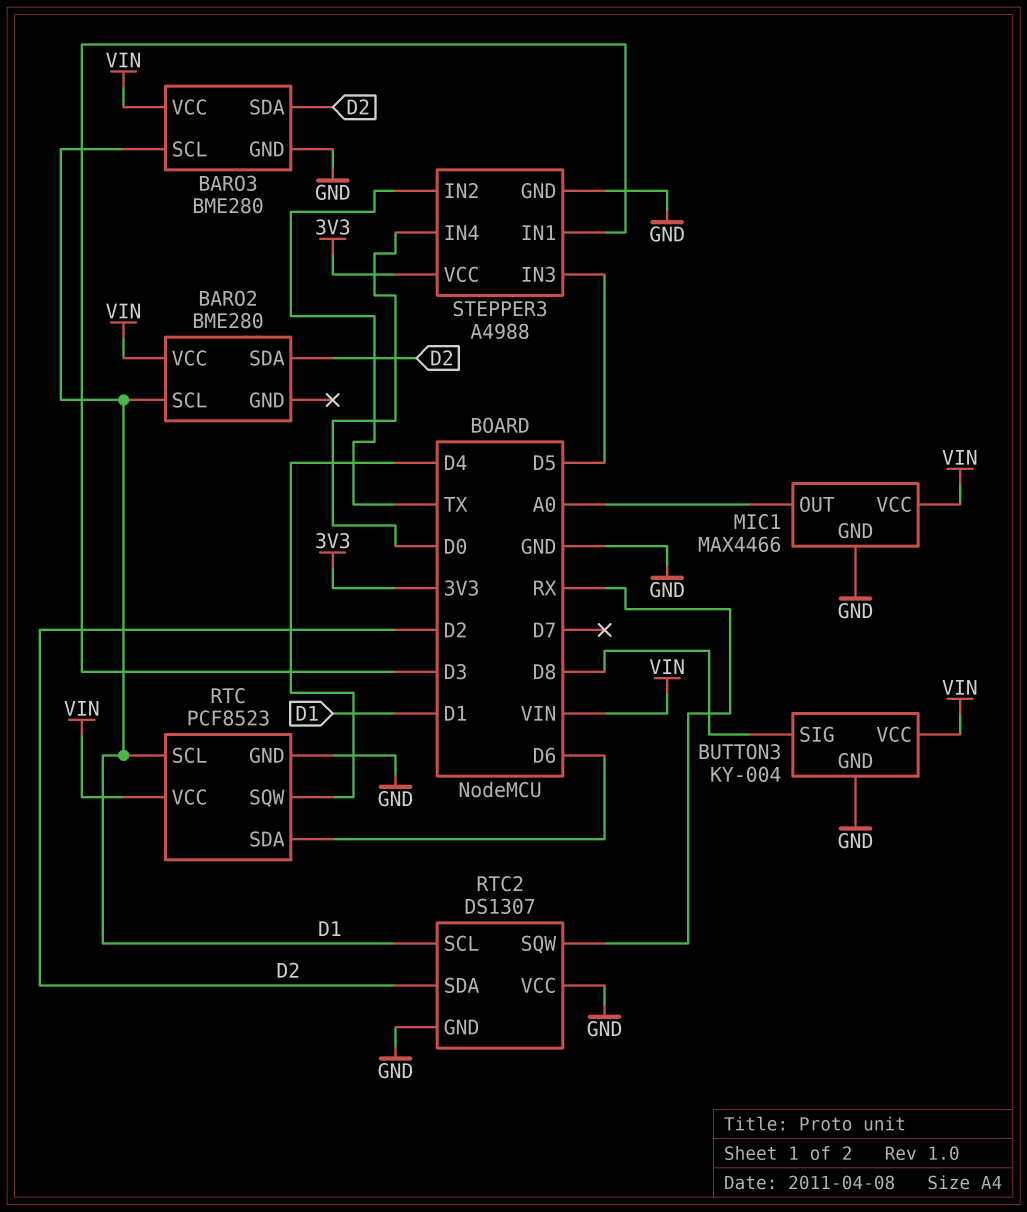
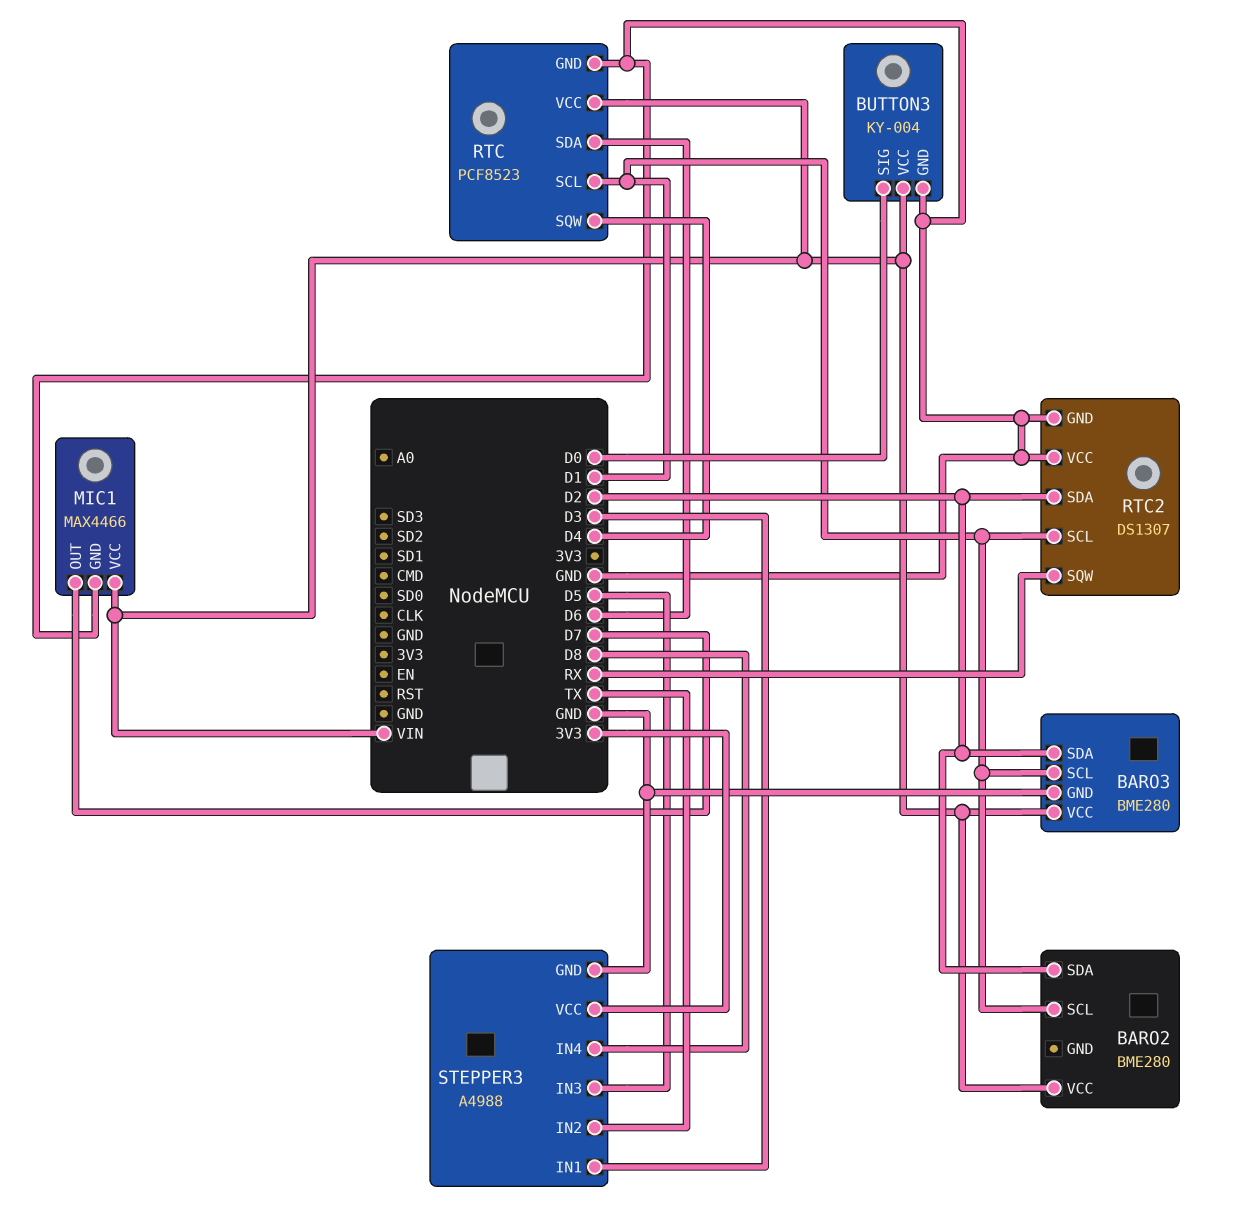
BUTTON3 pin SIG: D8 -> D0
MIC1 pin OUT: A0 -> D7
STEPPER3 pin IN4: D0 -> D8

